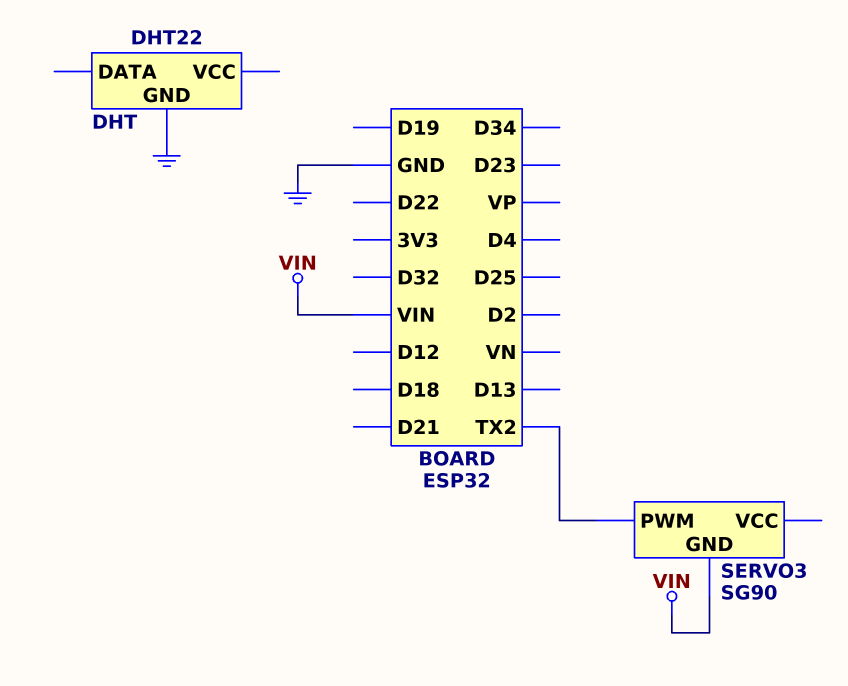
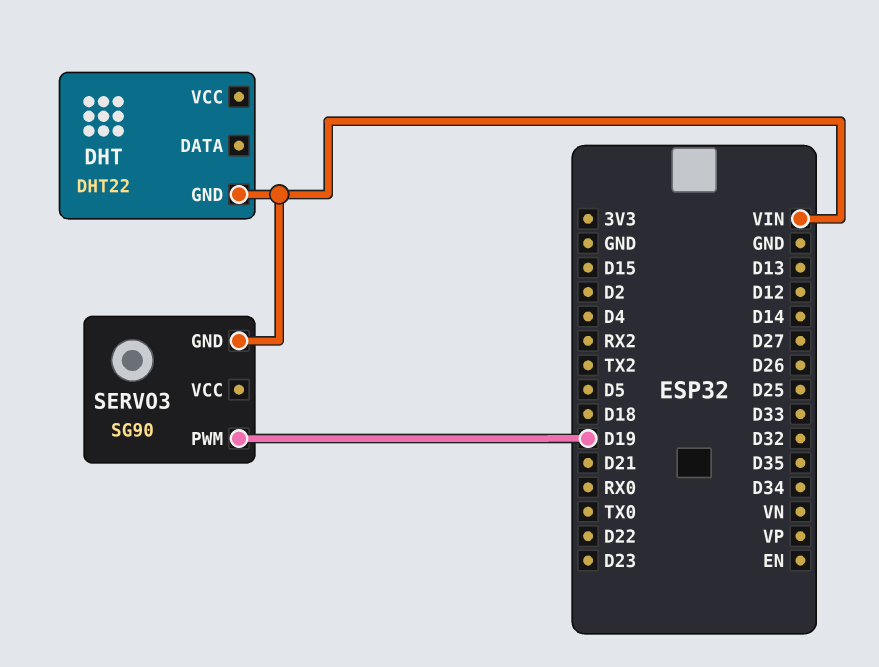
DHT pin GND: GND -> VIN
SERVO3 pin PWM: TX2 -> D19

